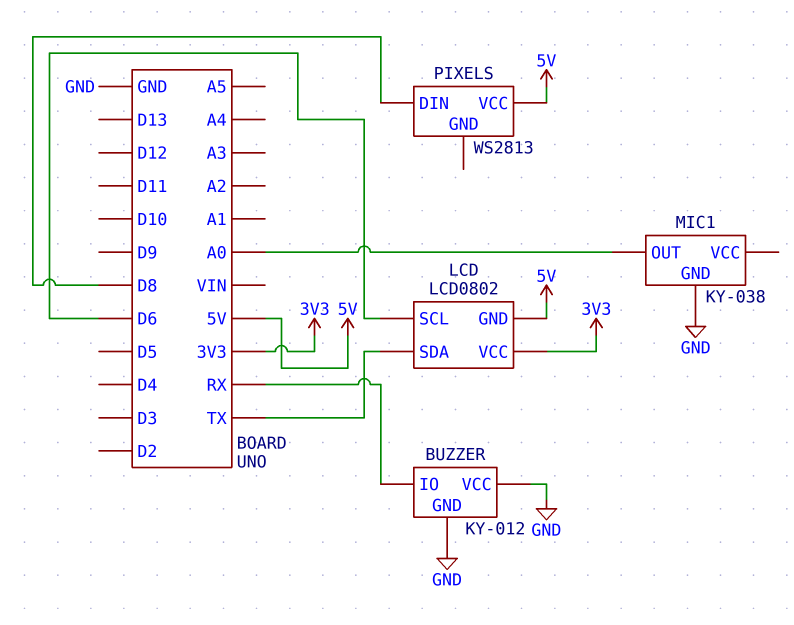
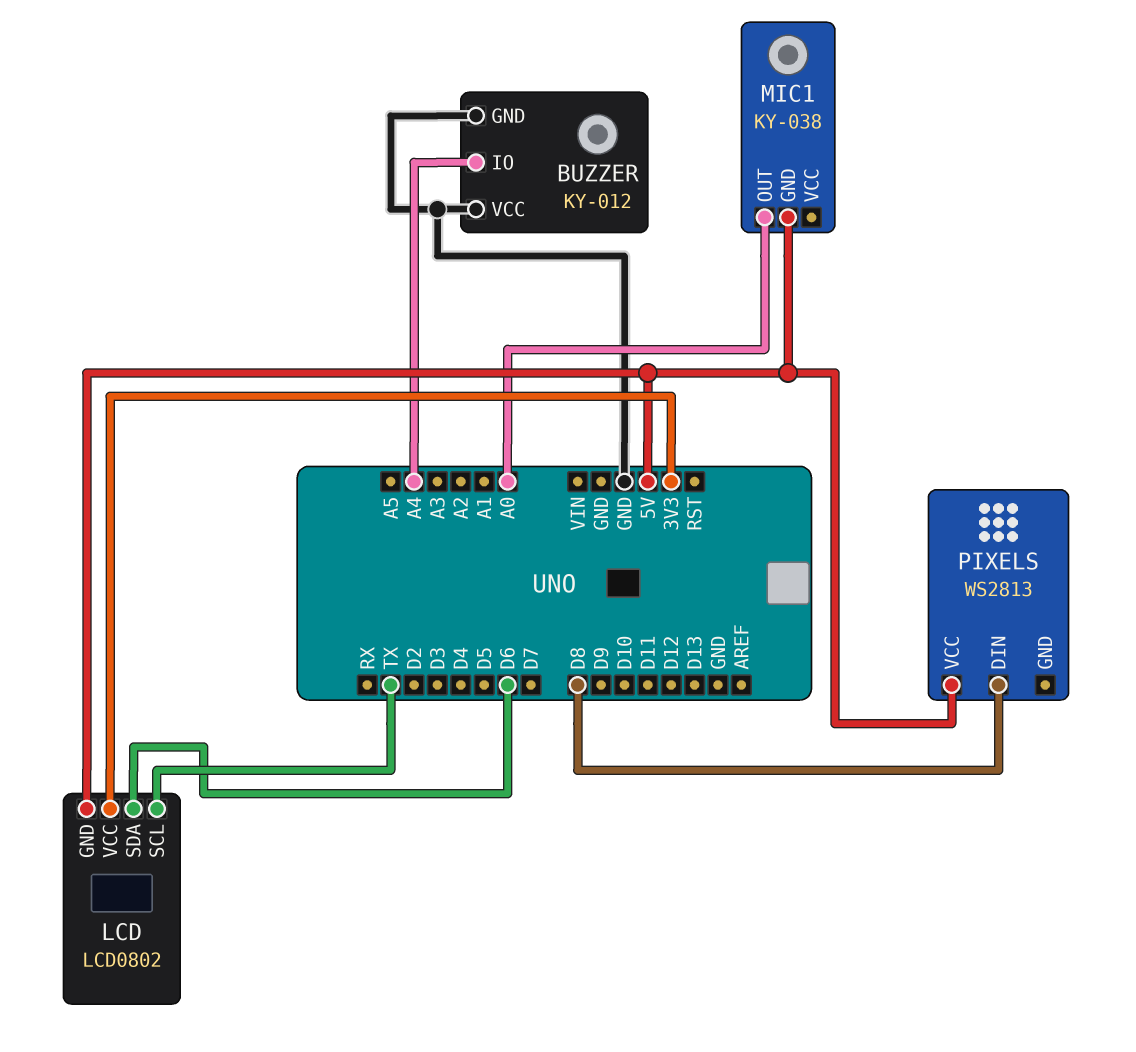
BUZZER pin IO: RX -> A4
LCD pin SCL: D6 -> TX
LCD pin SDA: TX -> D6
MIC1 pin GND: GND -> 5V

